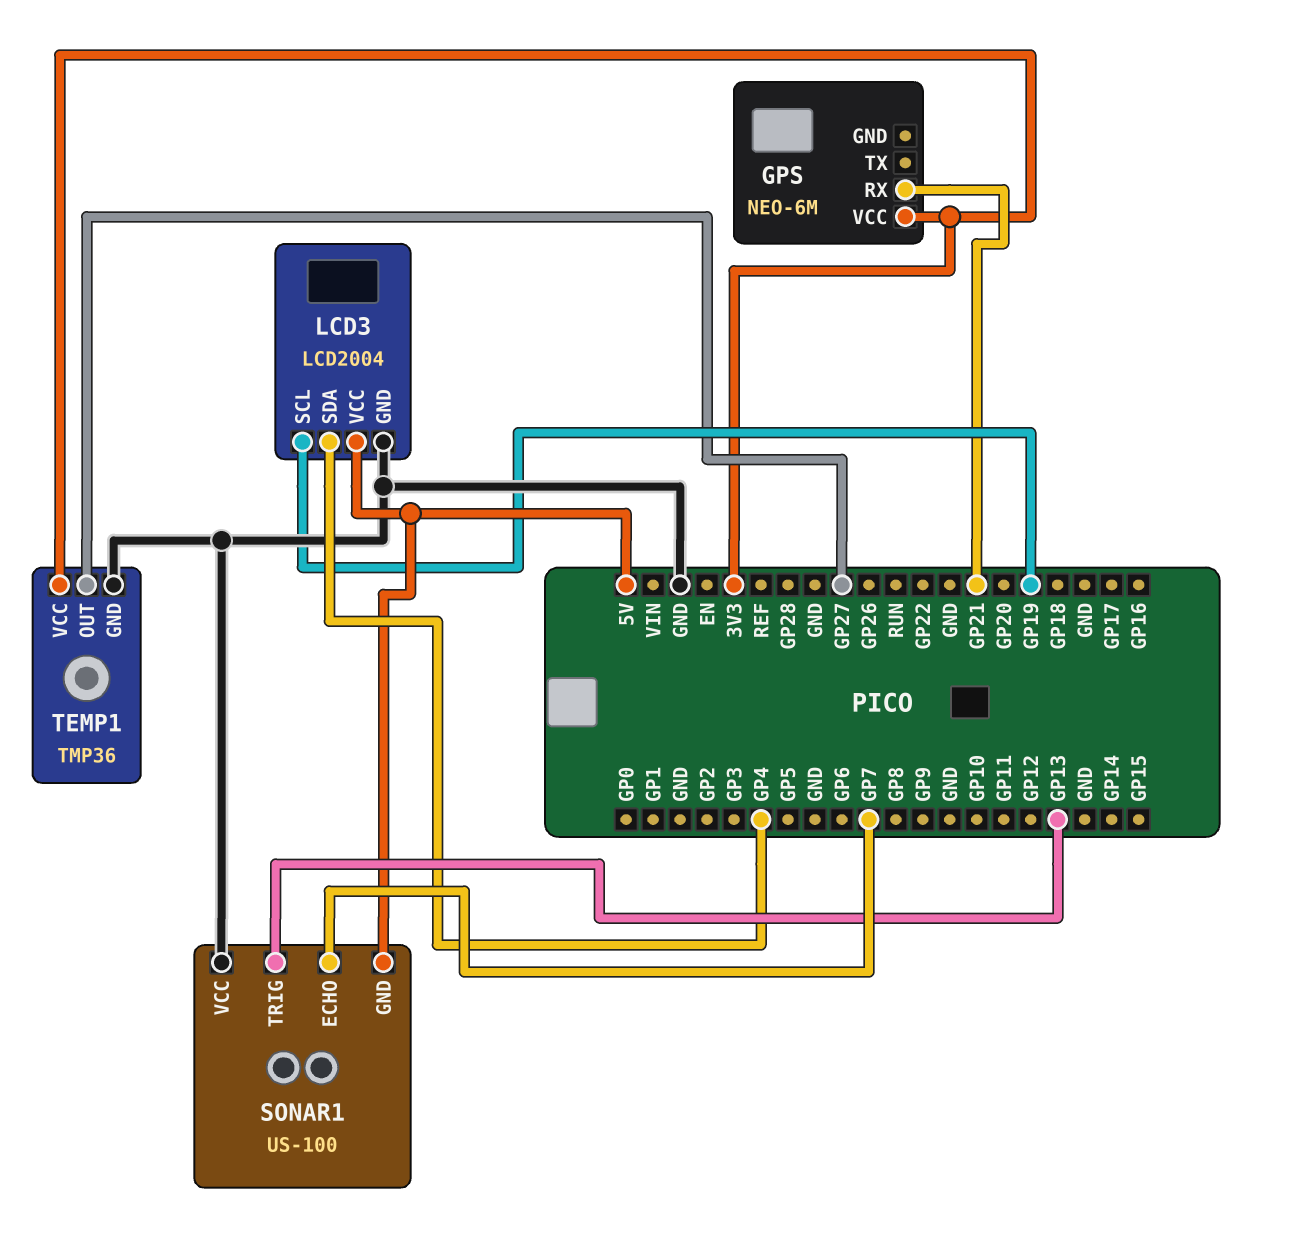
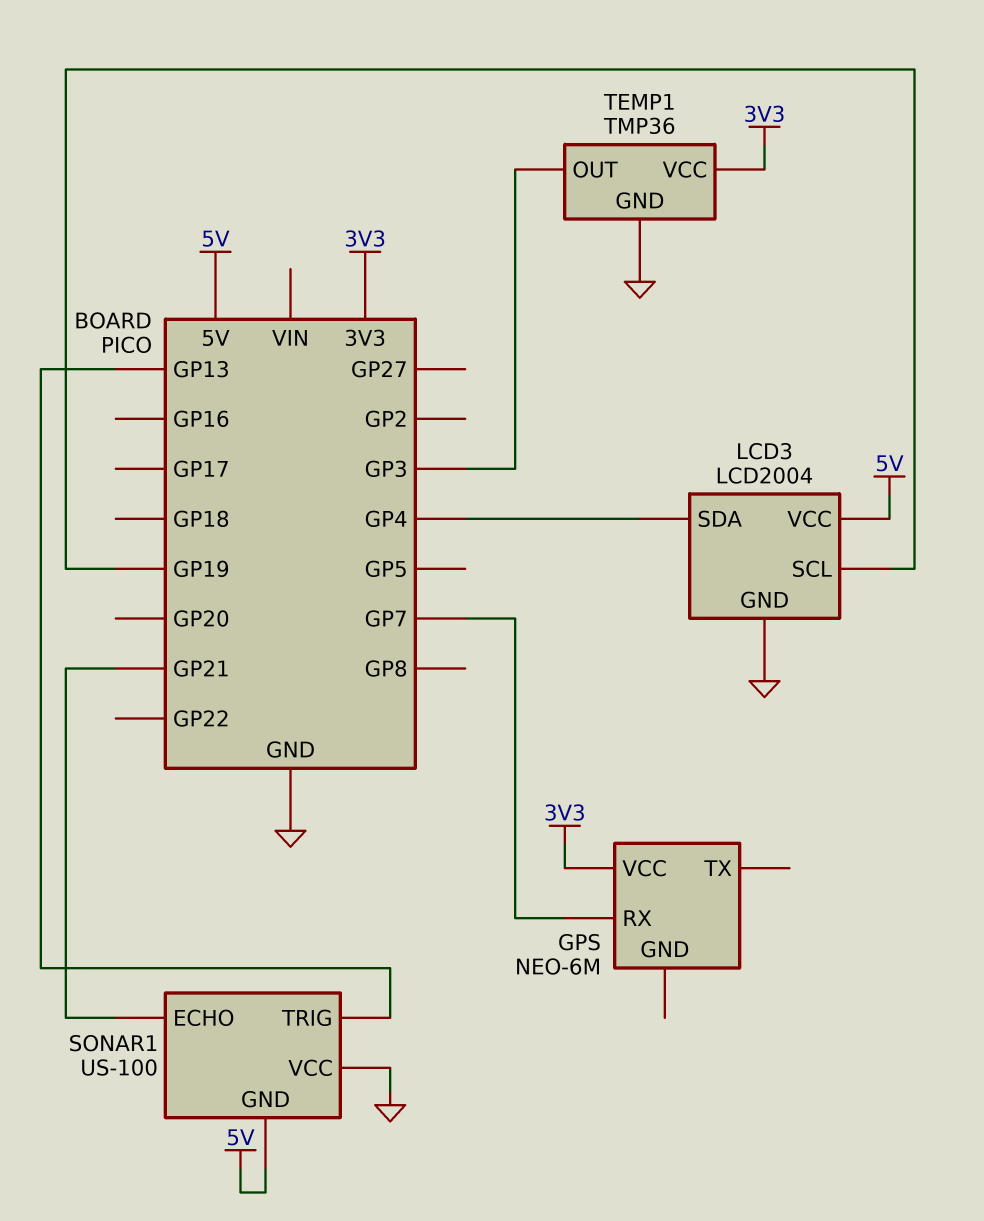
GPS pin RX: GP21 -> GP7
SONAR1 pin ECHO: GP7 -> GP21
TEMP1 pin OUT: GP27 -> GP3

